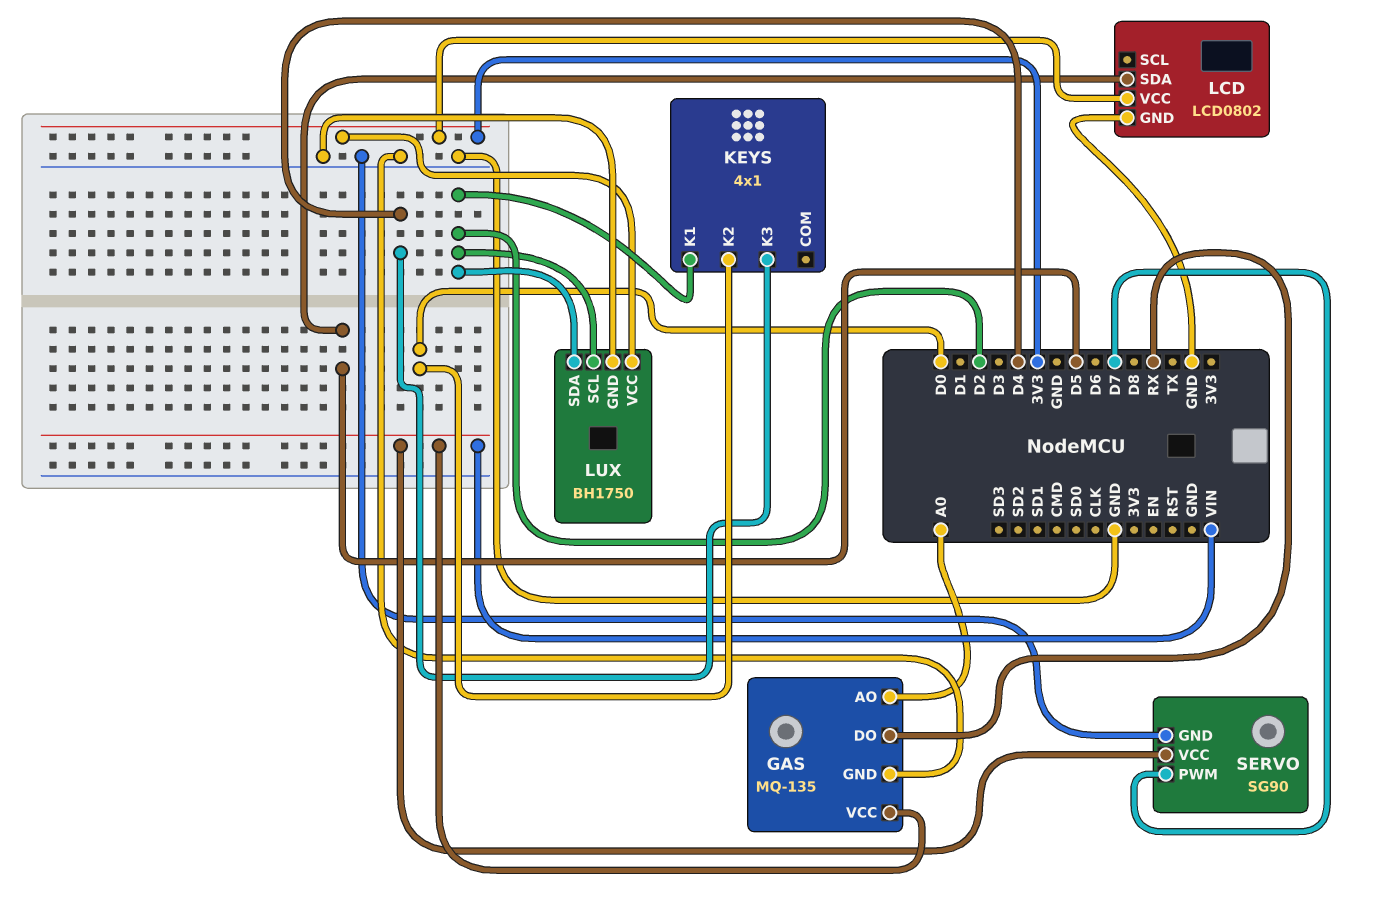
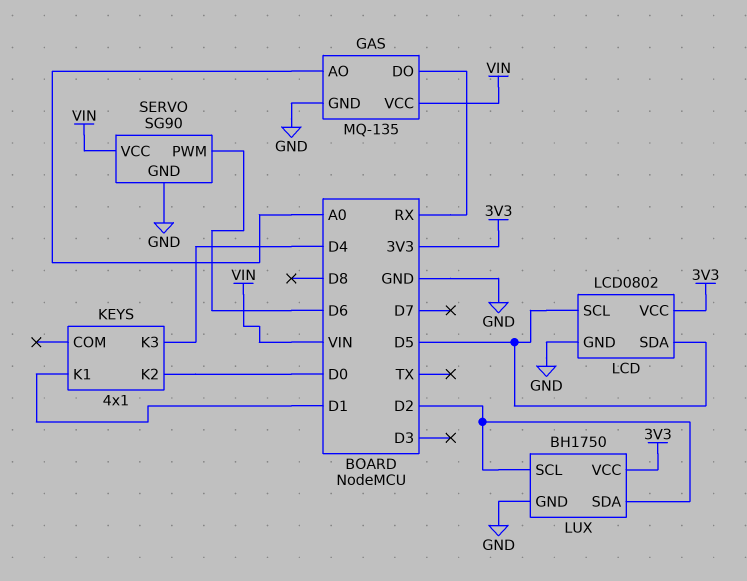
KEYS pin K1: D2 -> D1
LCD pin SCL: none -> D5
SERVO pin PWM: D7 -> D6

